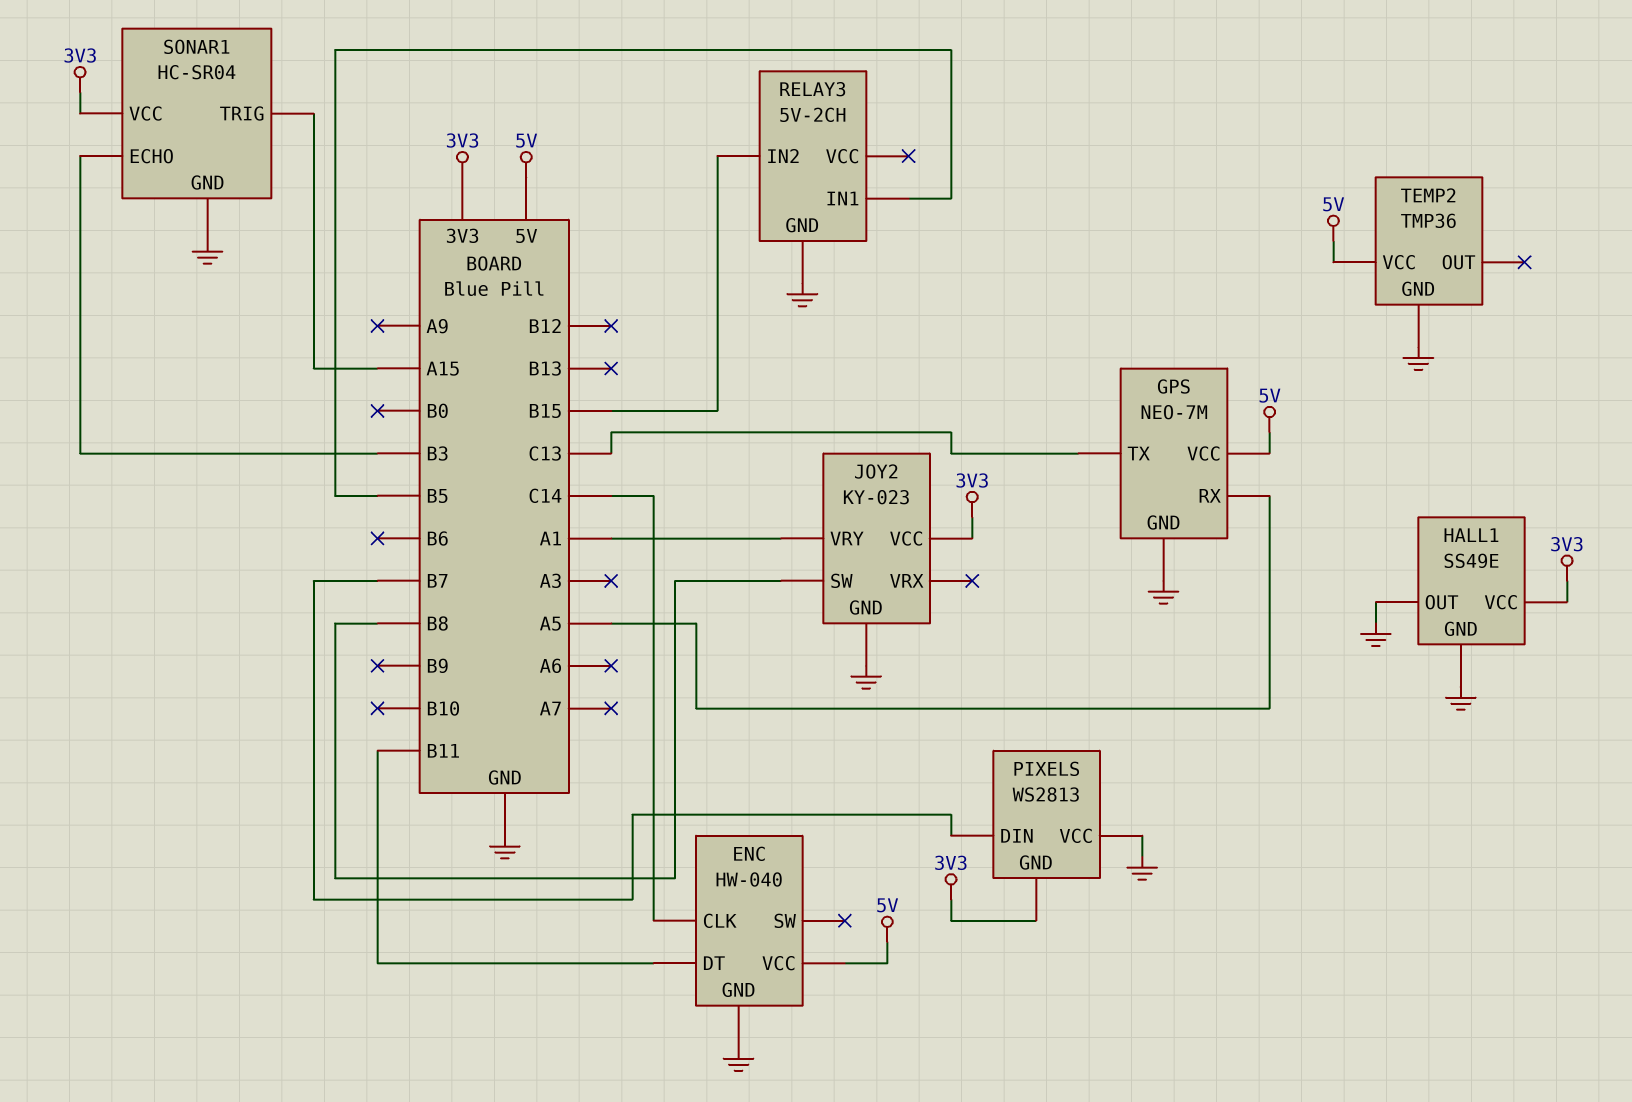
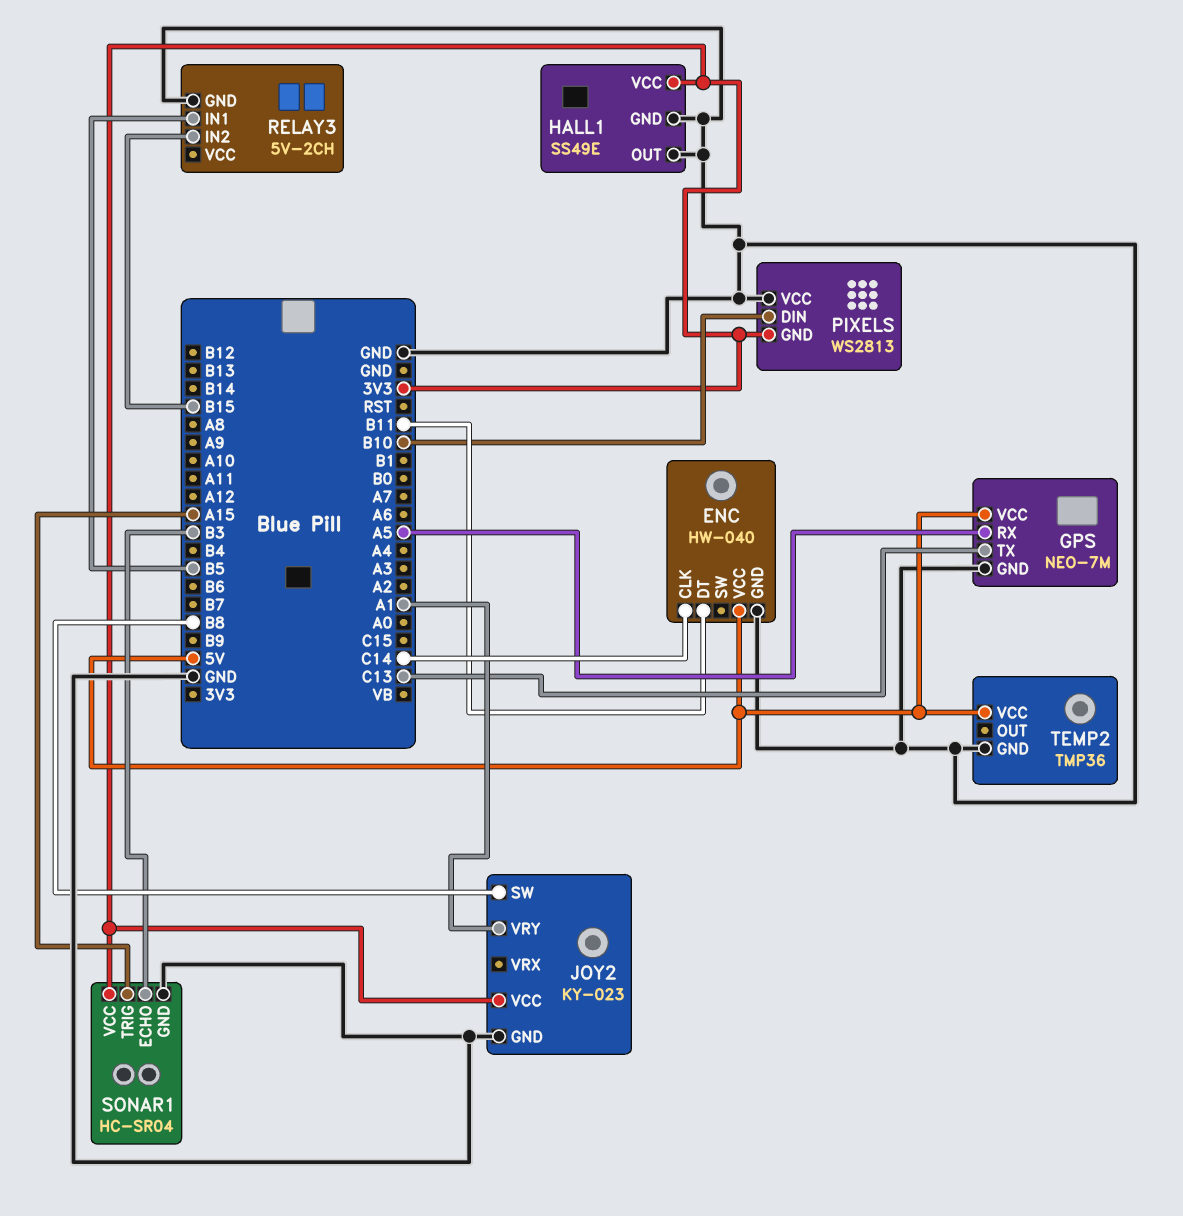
PIXELS pin DIN: B7 -> B10

